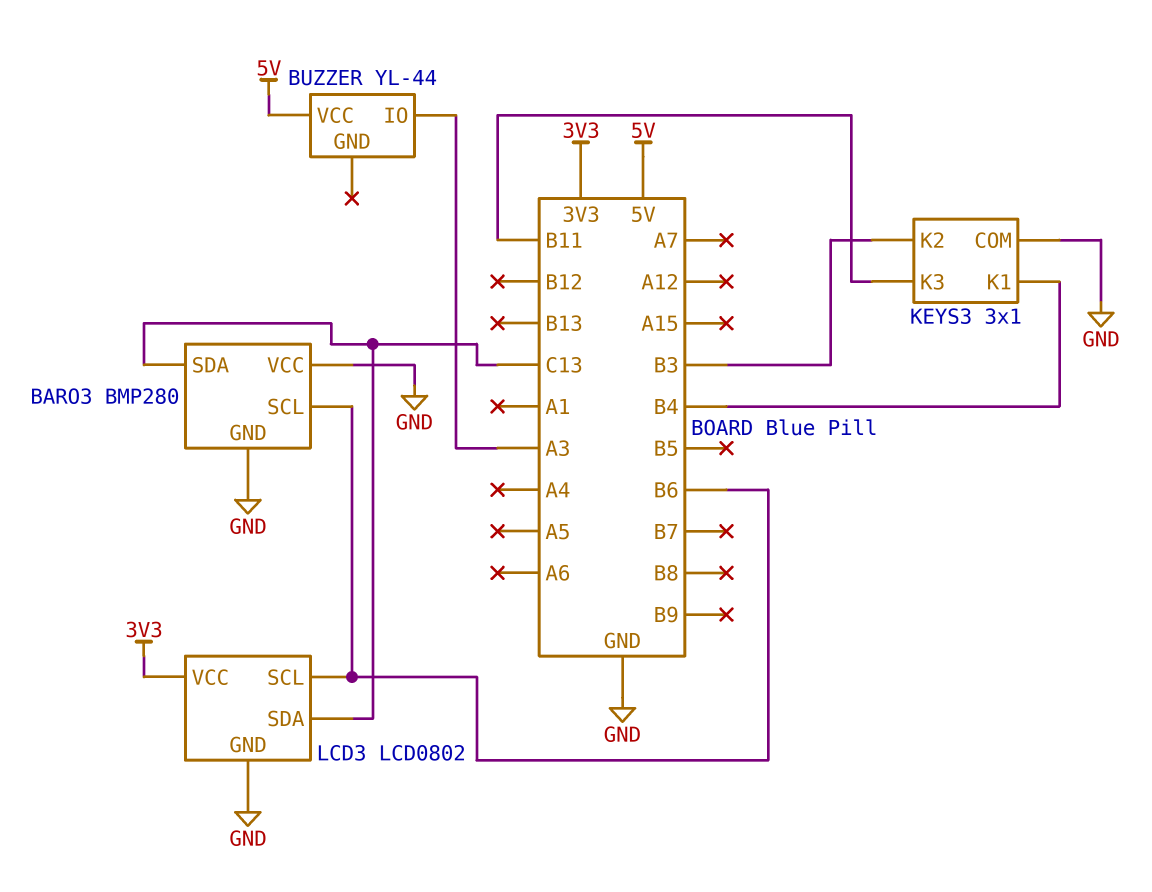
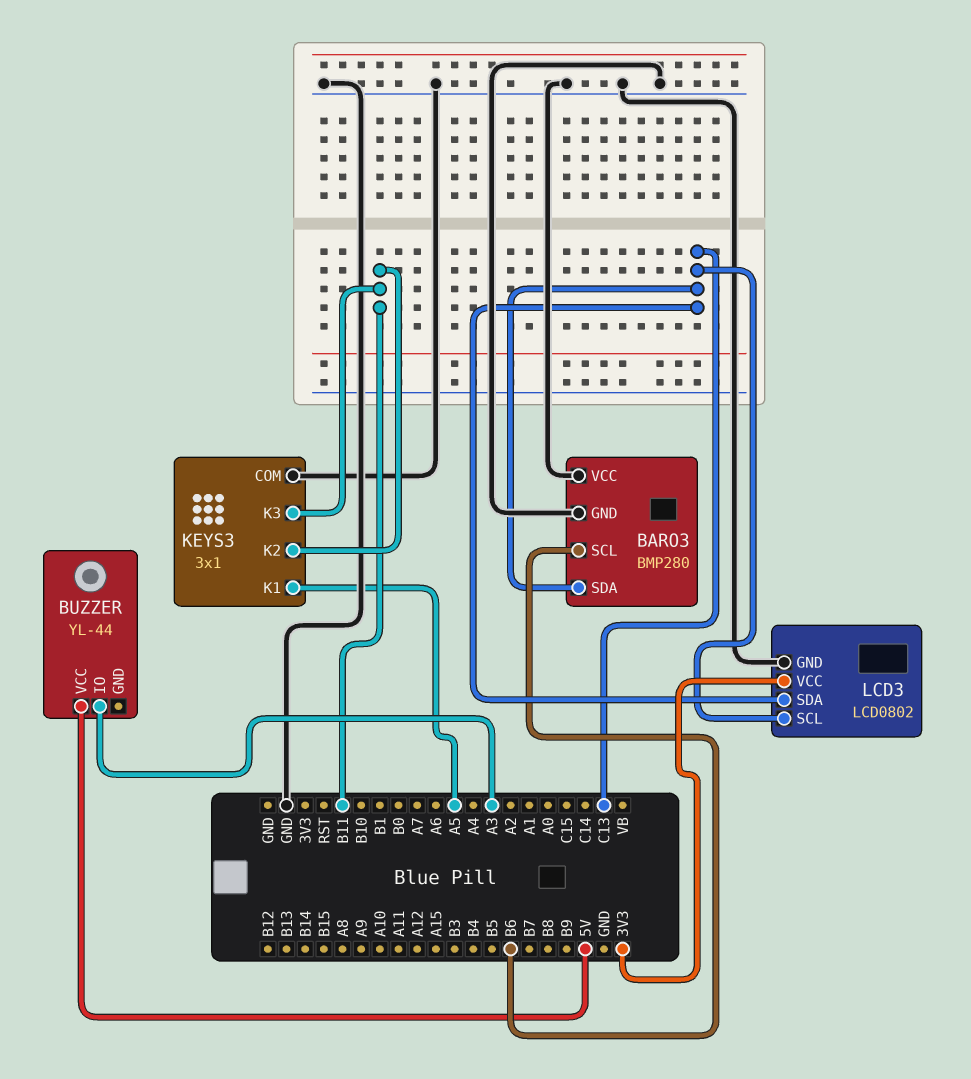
KEYS3 pin K1: B4 -> A5
KEYS3 pin K2: B3 -> B11
LCD3 pin SCL: B6 -> C13

